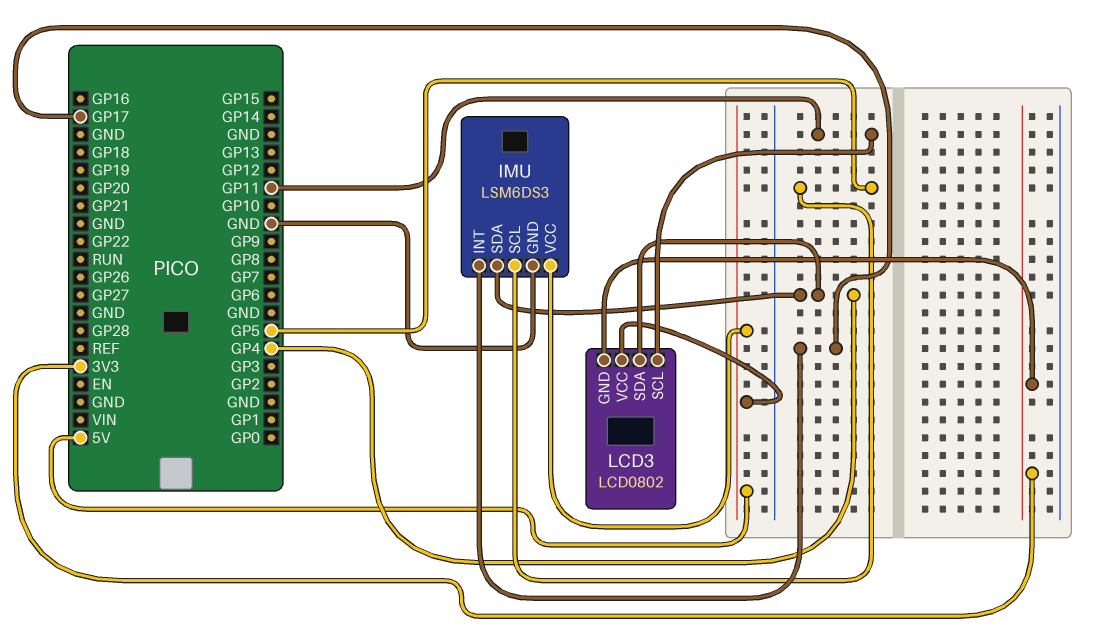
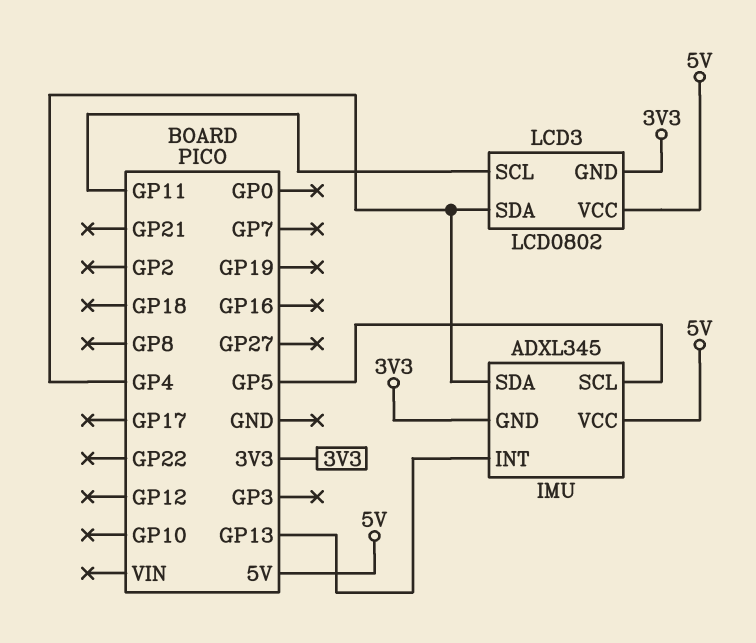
IMU: LSM6DS3 -> ADXL345
IMU pin GND: GND -> 3V3
IMU pin INT: GP17 -> GP13

